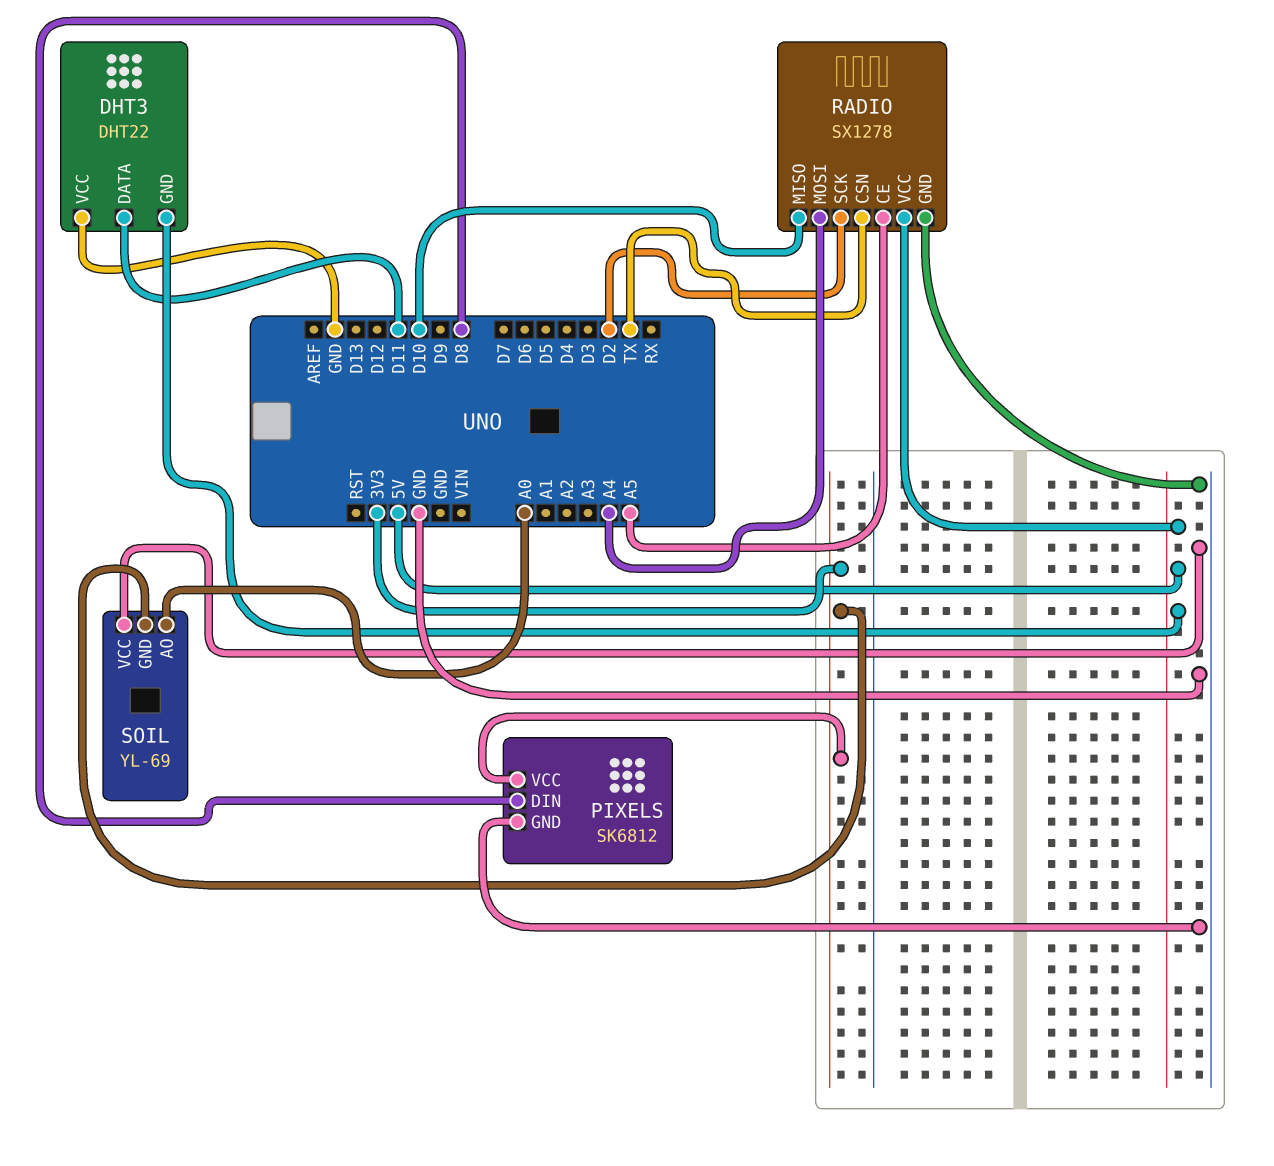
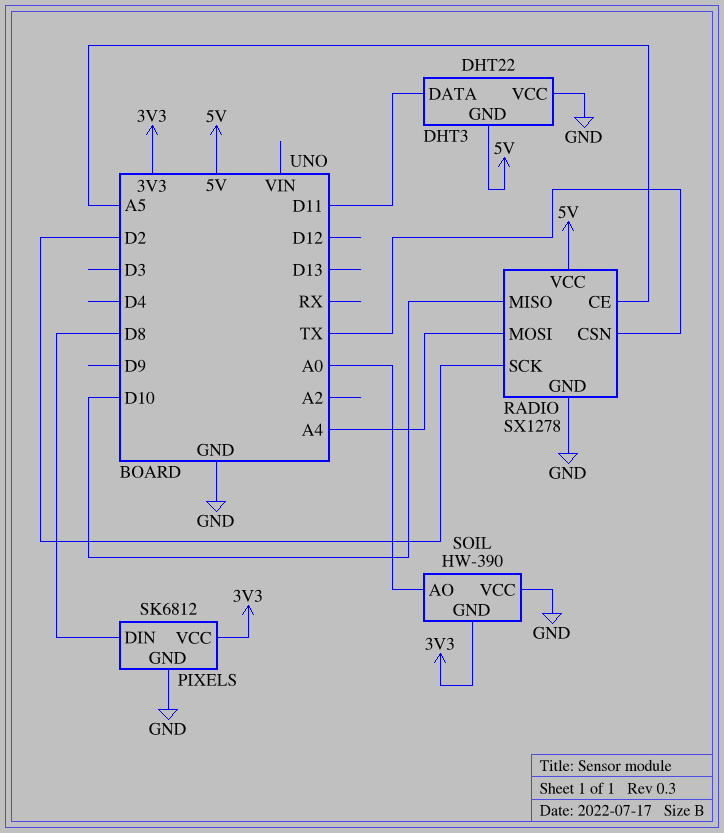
SOIL: YL-69 -> HW-390

